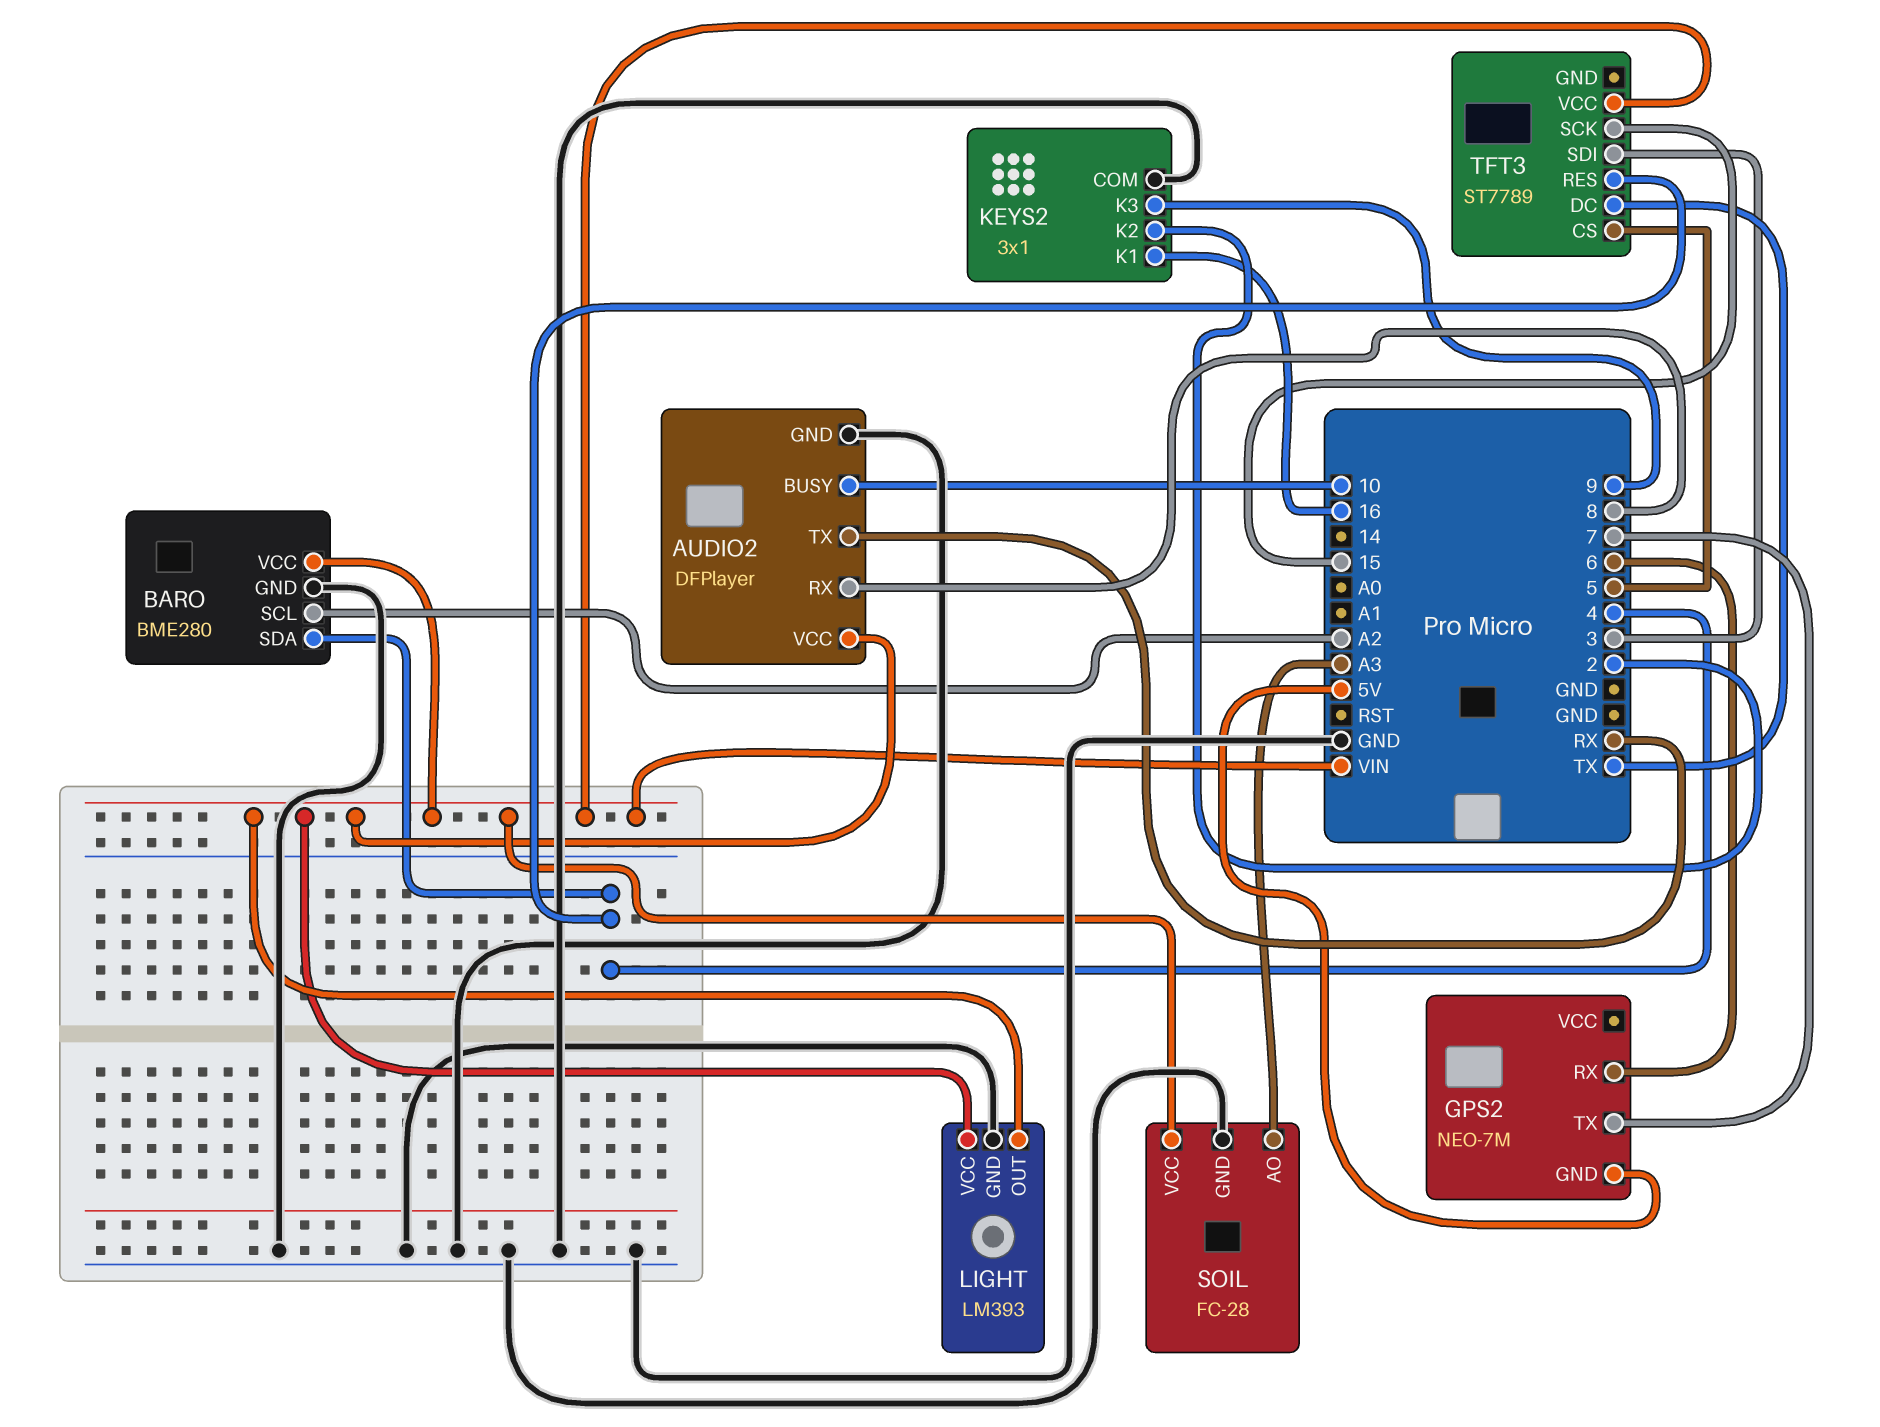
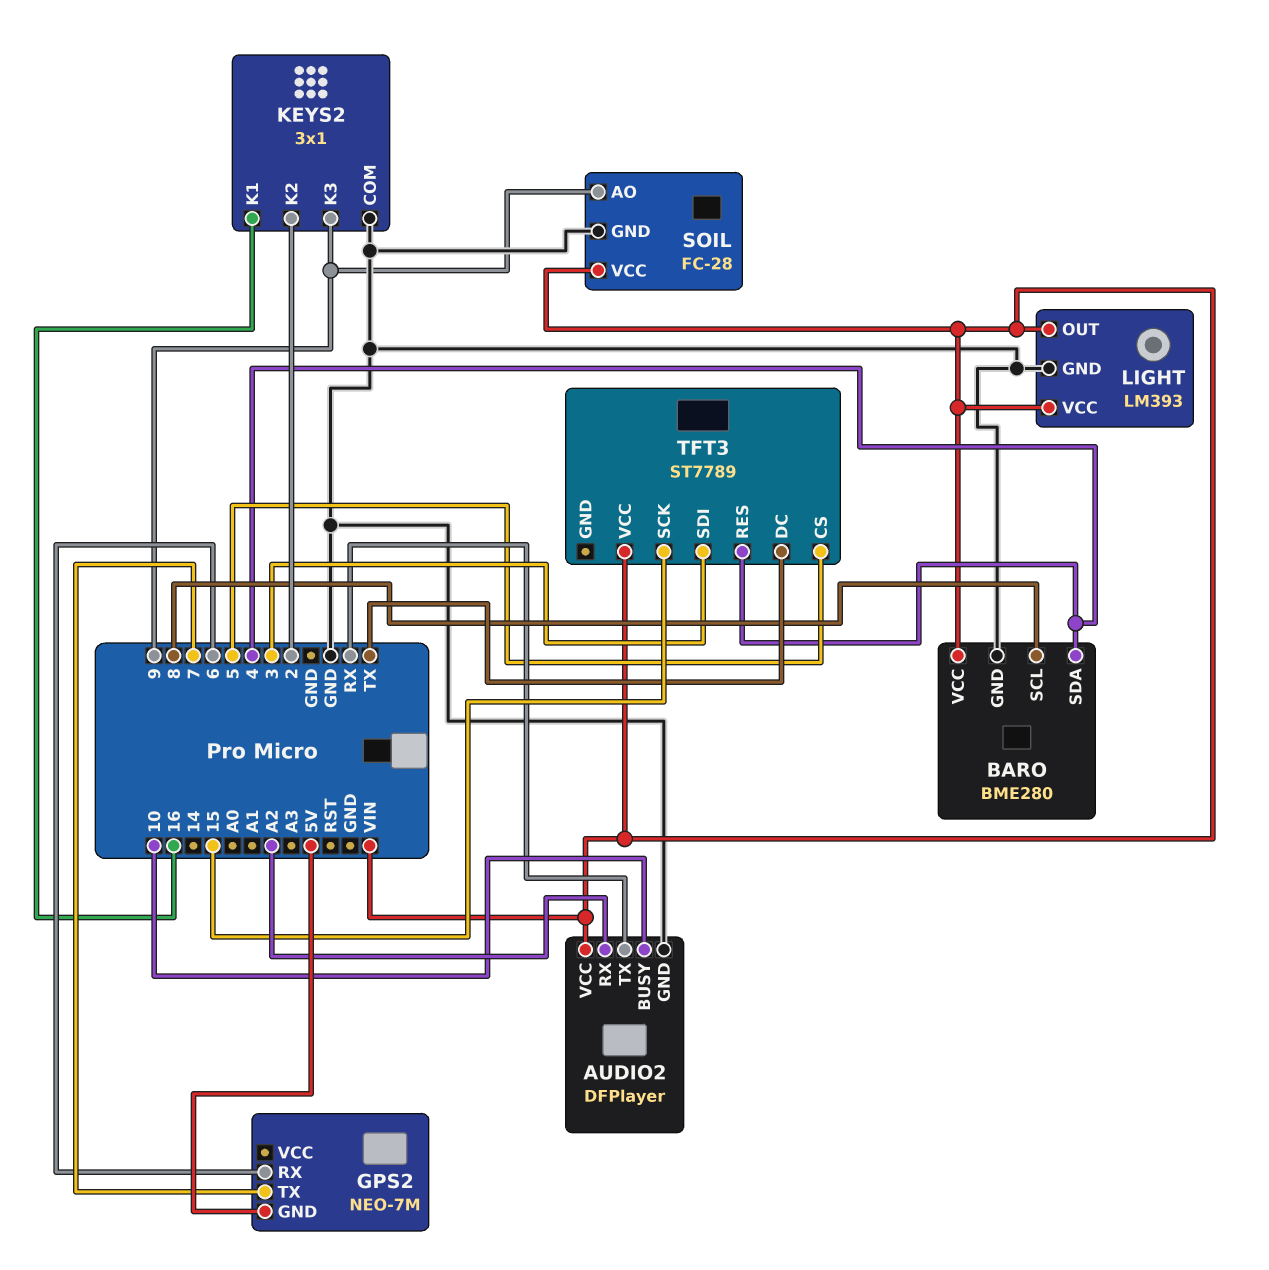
AUDIO2 pin RX: 8 -> A2
BARO pin SCL: A2 -> 8
SOIL pin AO: A3 -> 9

